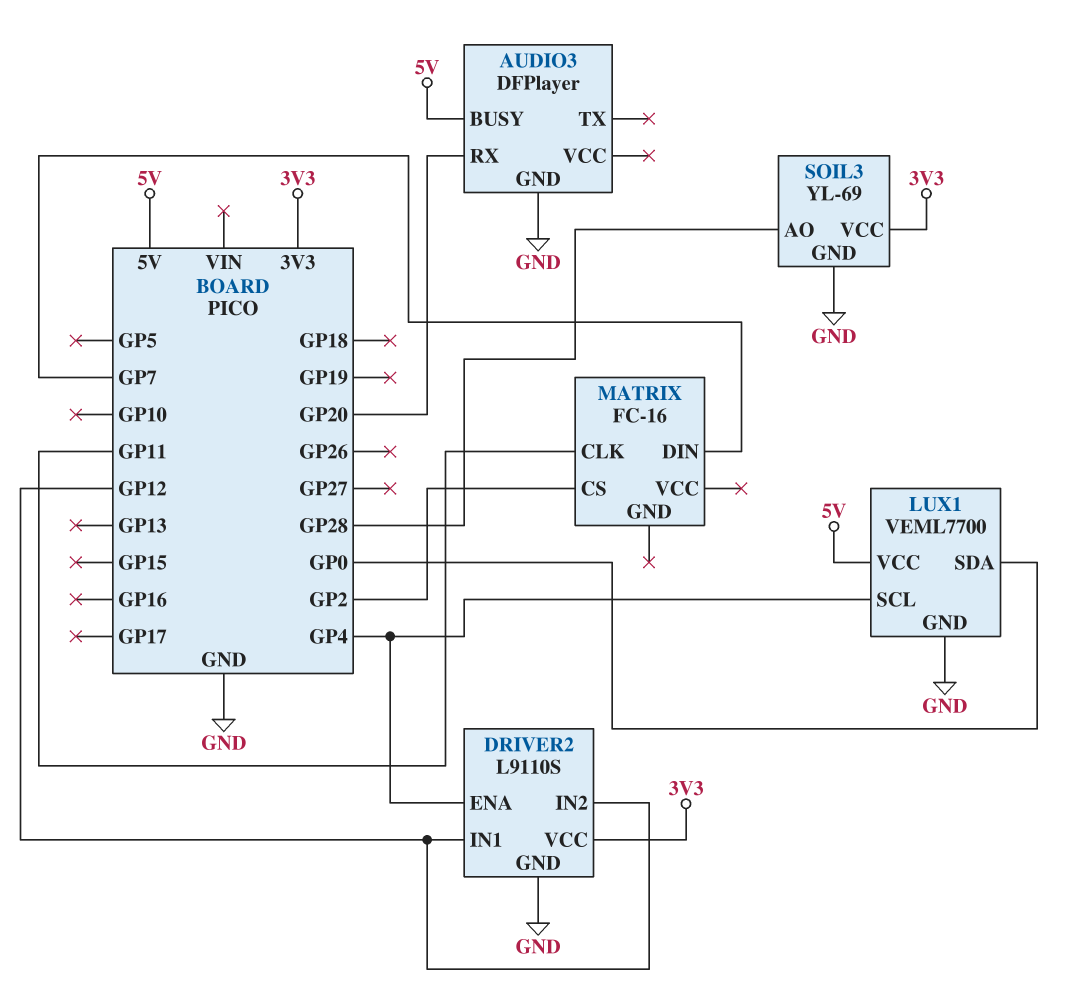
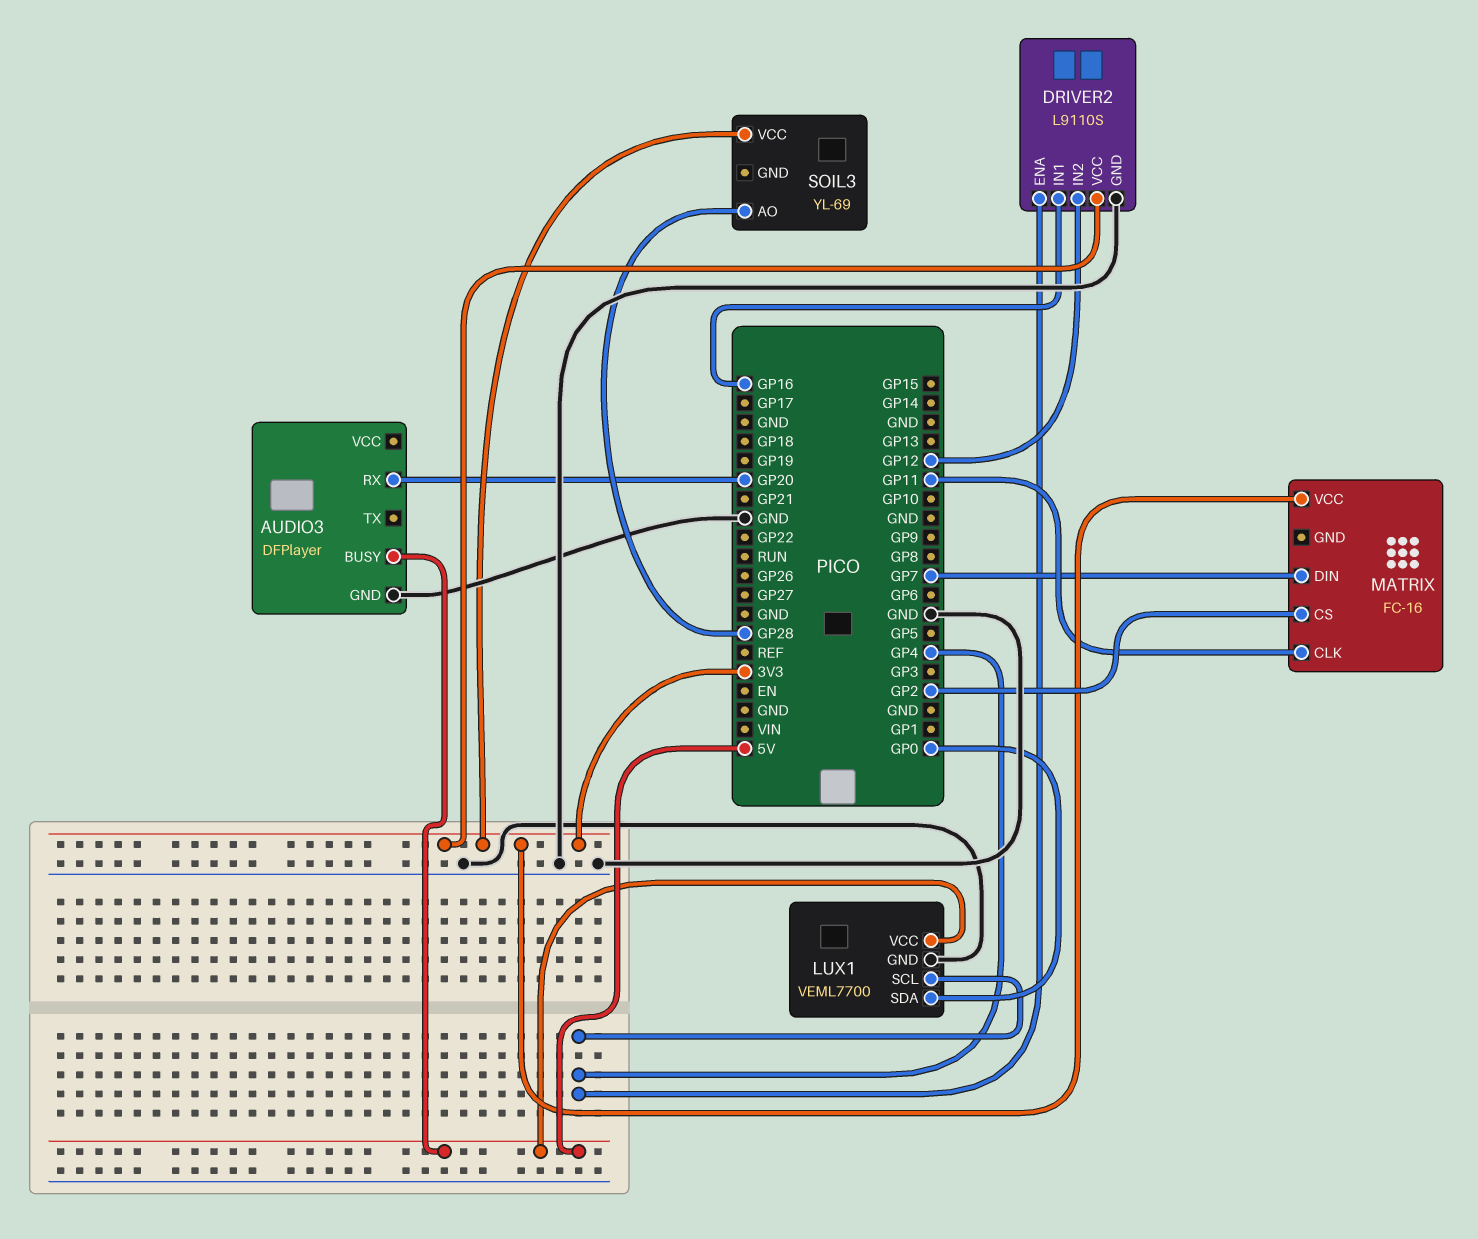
DRIVER2 pin IN1: GP12 -> GP16
MATRIX pin VCC: none -> 3V3
SOIL3 pin GND: GND -> none

